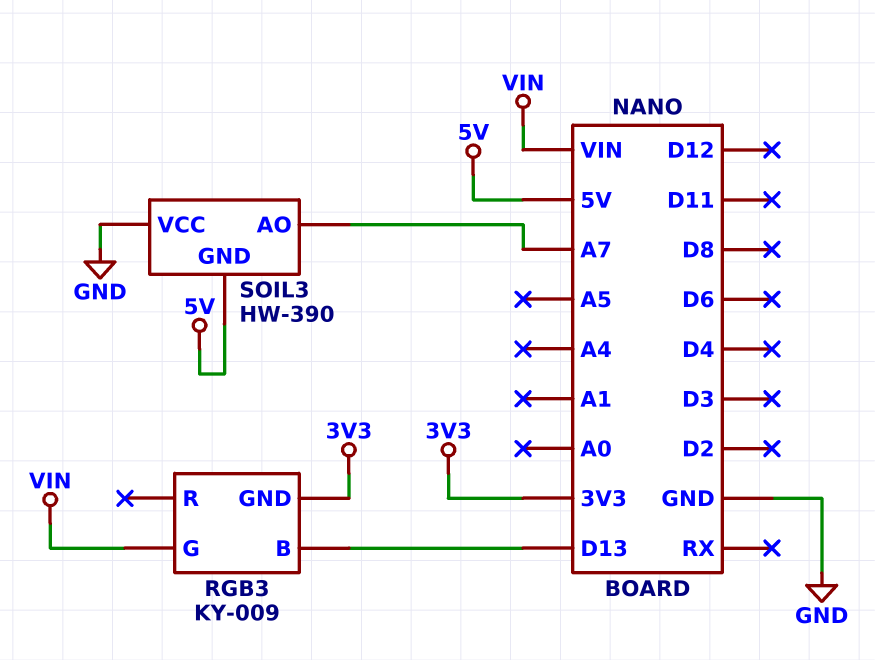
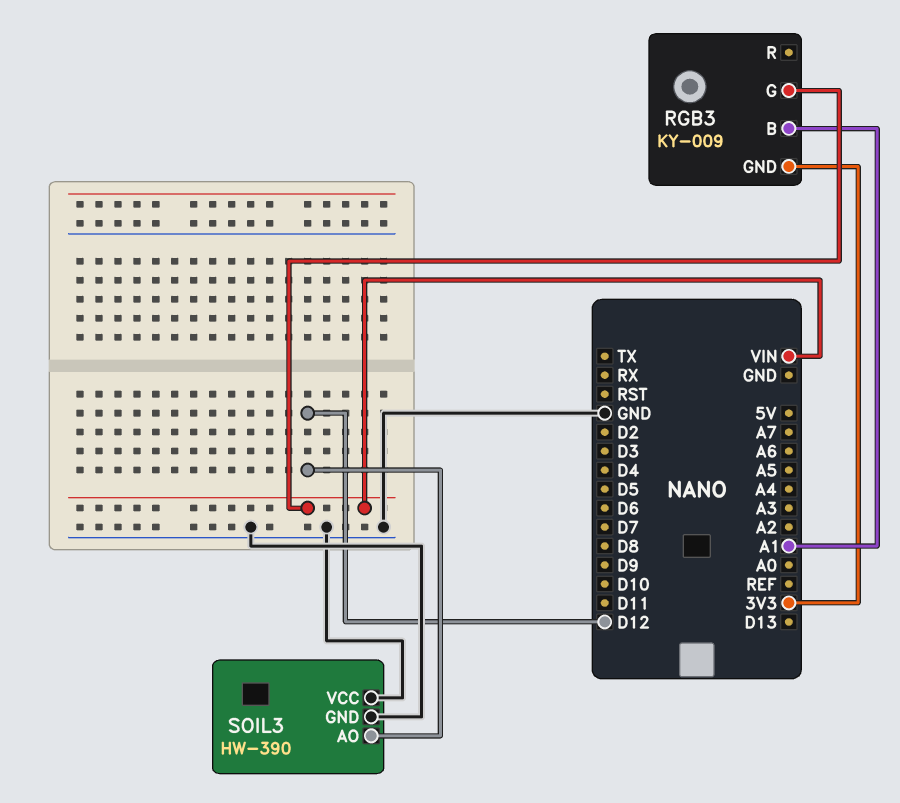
RGB3 pin B: D13 -> A1
SOIL3 pin AO: A7 -> D12
SOIL3 pin GND: 5V -> GND

